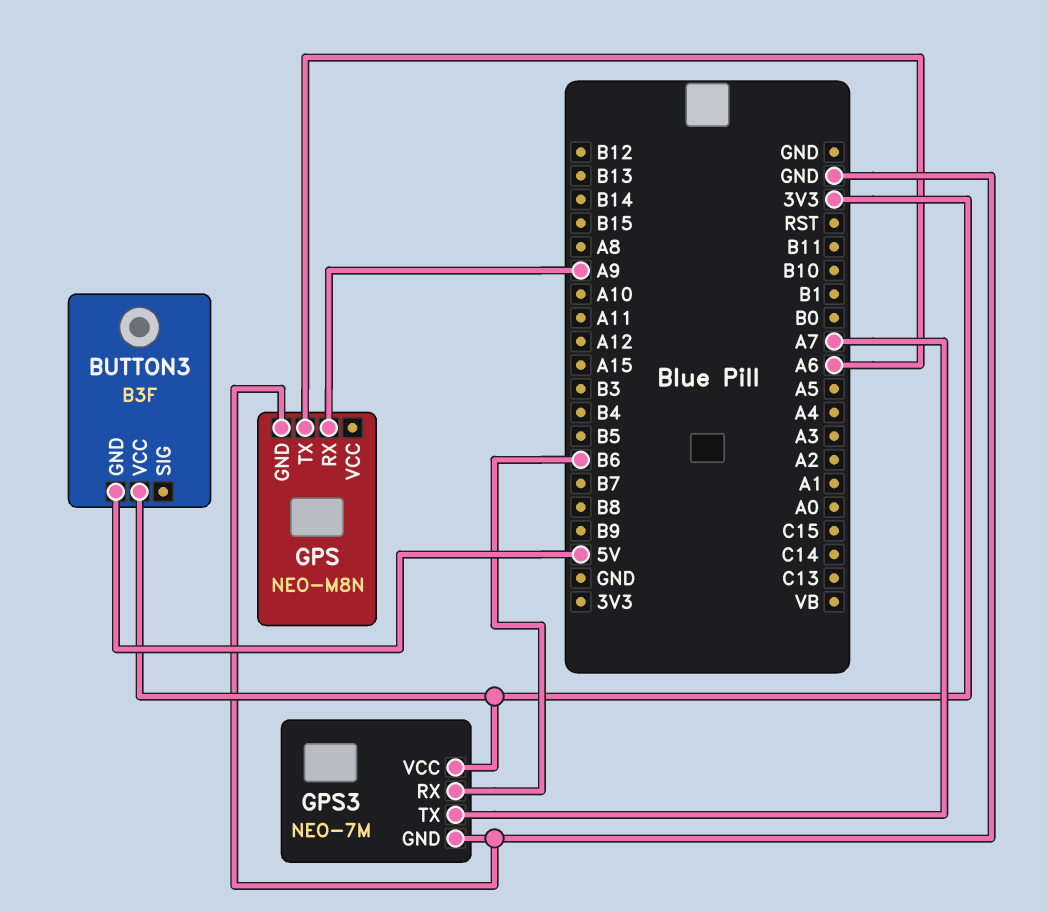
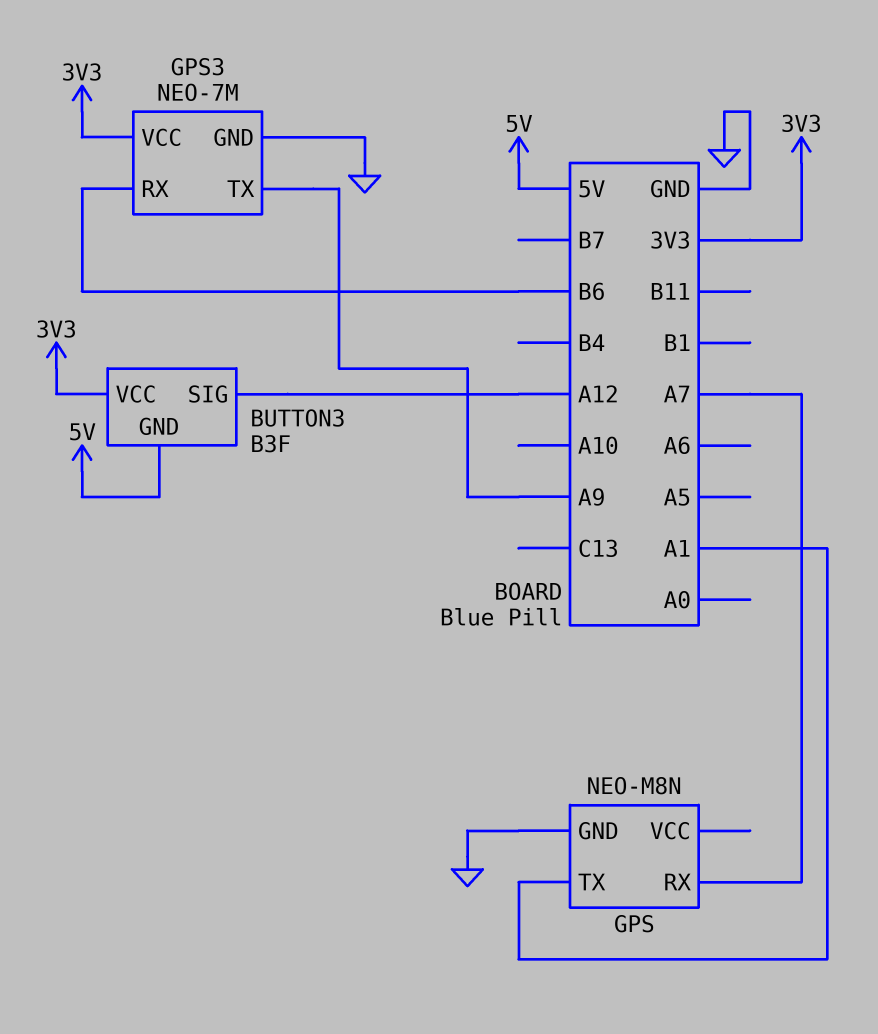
BUTTON3 pin SIG: none -> A12
GPS pin RX: A9 -> A7
GPS pin TX: A6 -> A1
GPS3 pin TX: A7 -> A9

